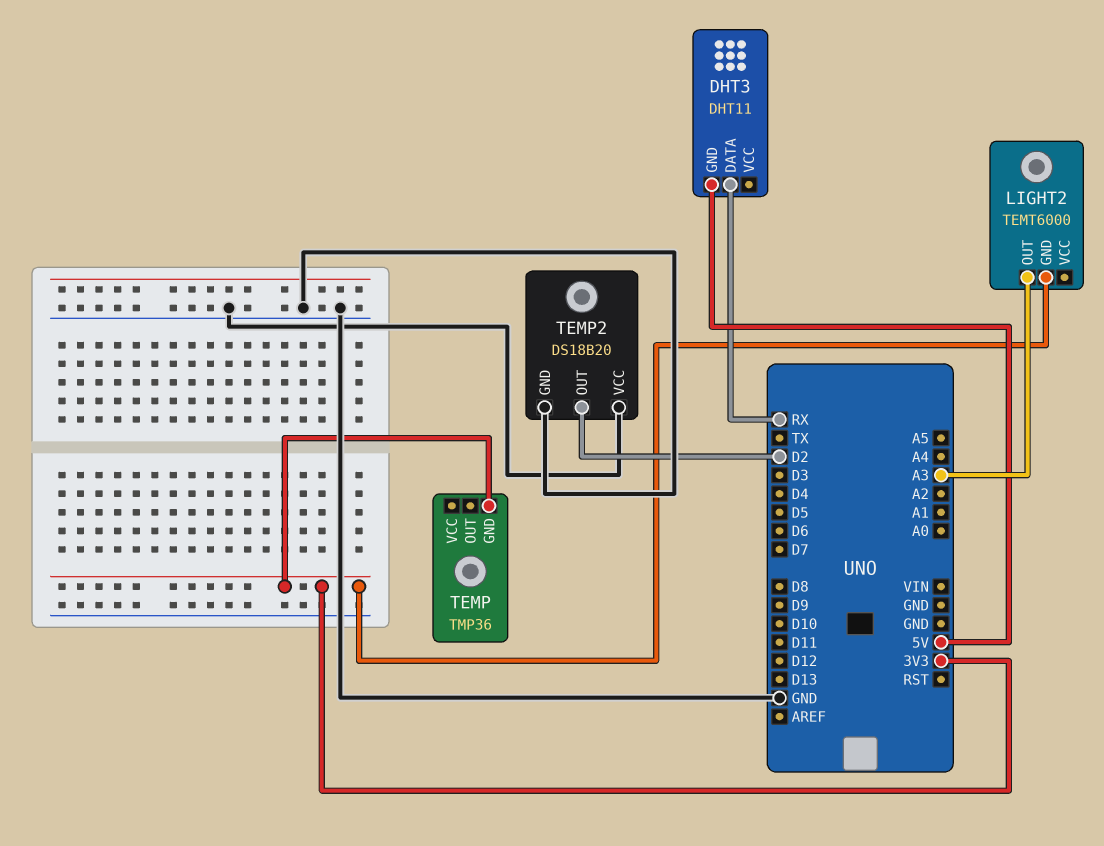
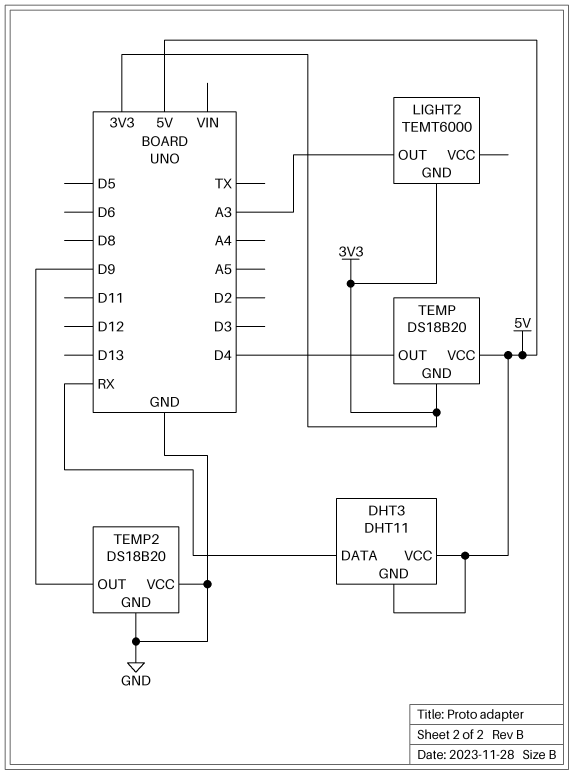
DHT3 pin VCC: none -> 5V
TEMP: TMP36 -> DS18B20
TEMP pin OUT: none -> D4
TEMP pin VCC: none -> 5V
TEMP2 pin OUT: D2 -> D9

